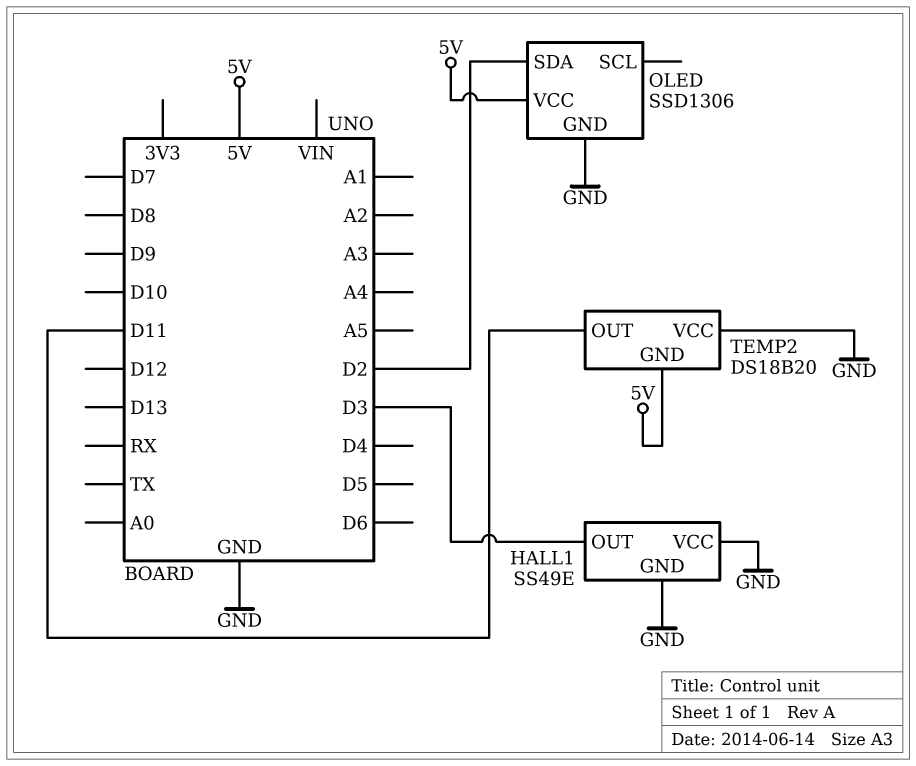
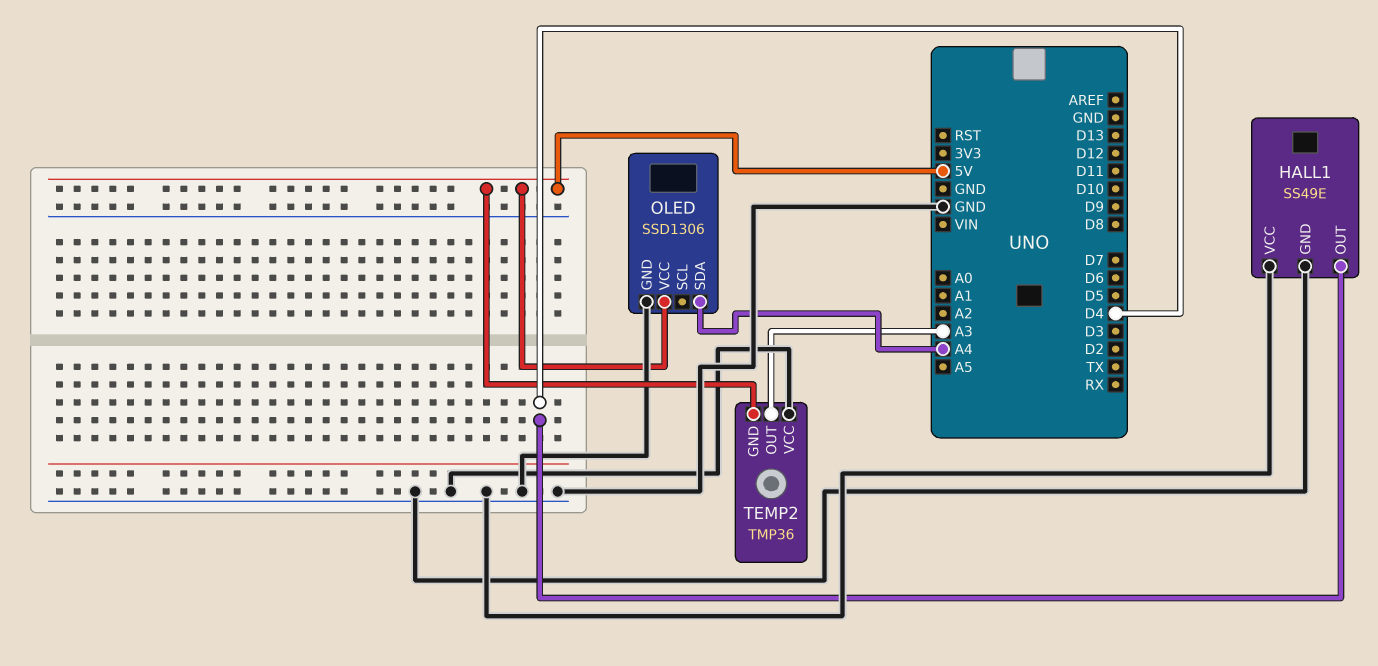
HALL1 pin OUT: D3 -> D4
OLED pin SDA: D2 -> A4
TEMP2: DS18B20 -> TMP36
TEMP2 pin OUT: D11 -> A3

